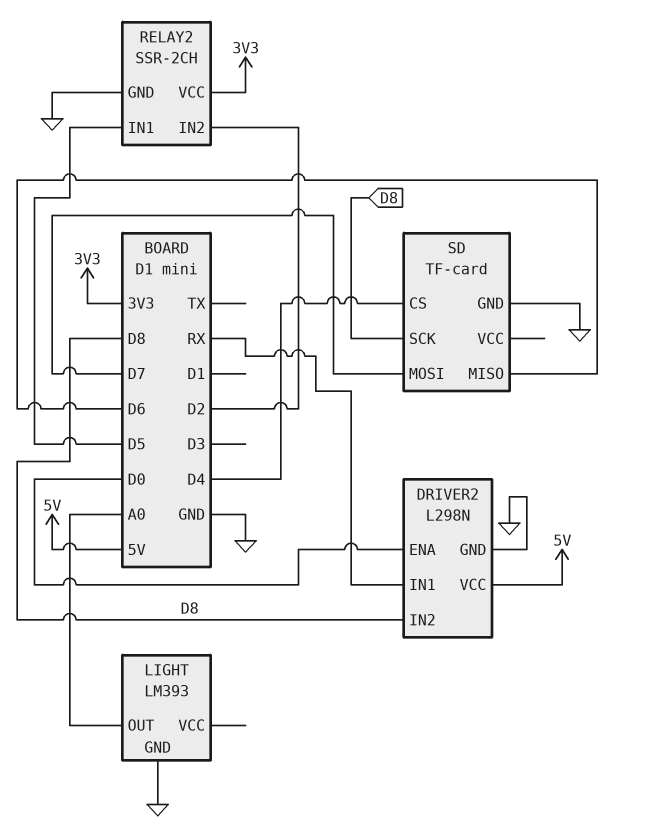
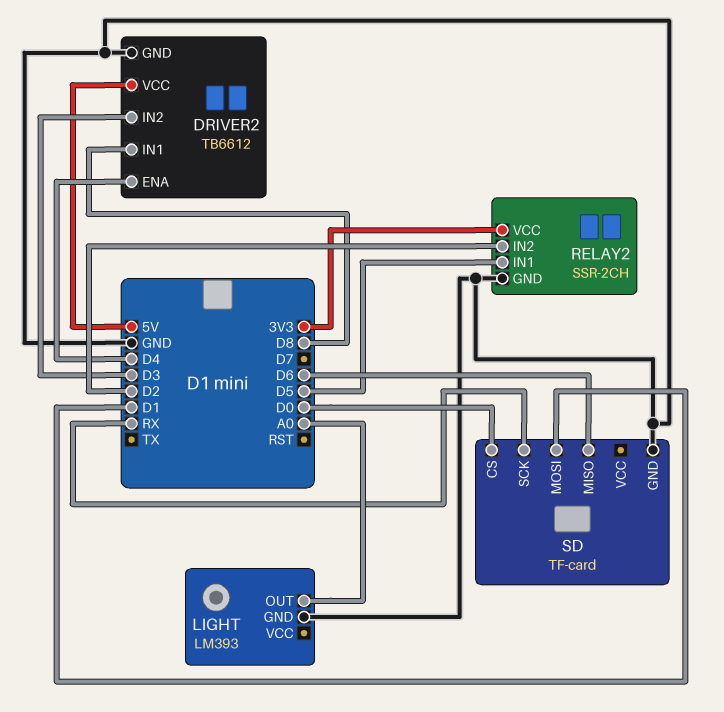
DRIVER2: L298N -> TB6612
DRIVER2 pin ENA: D0 -> D4
DRIVER2 pin IN1: RX -> D8
DRIVER2 pin IN2: D8 -> D3
SD pin CS: D4 -> D0
SD pin MOSI: D7 -> D1
SD pin SCK: D8 -> RX

